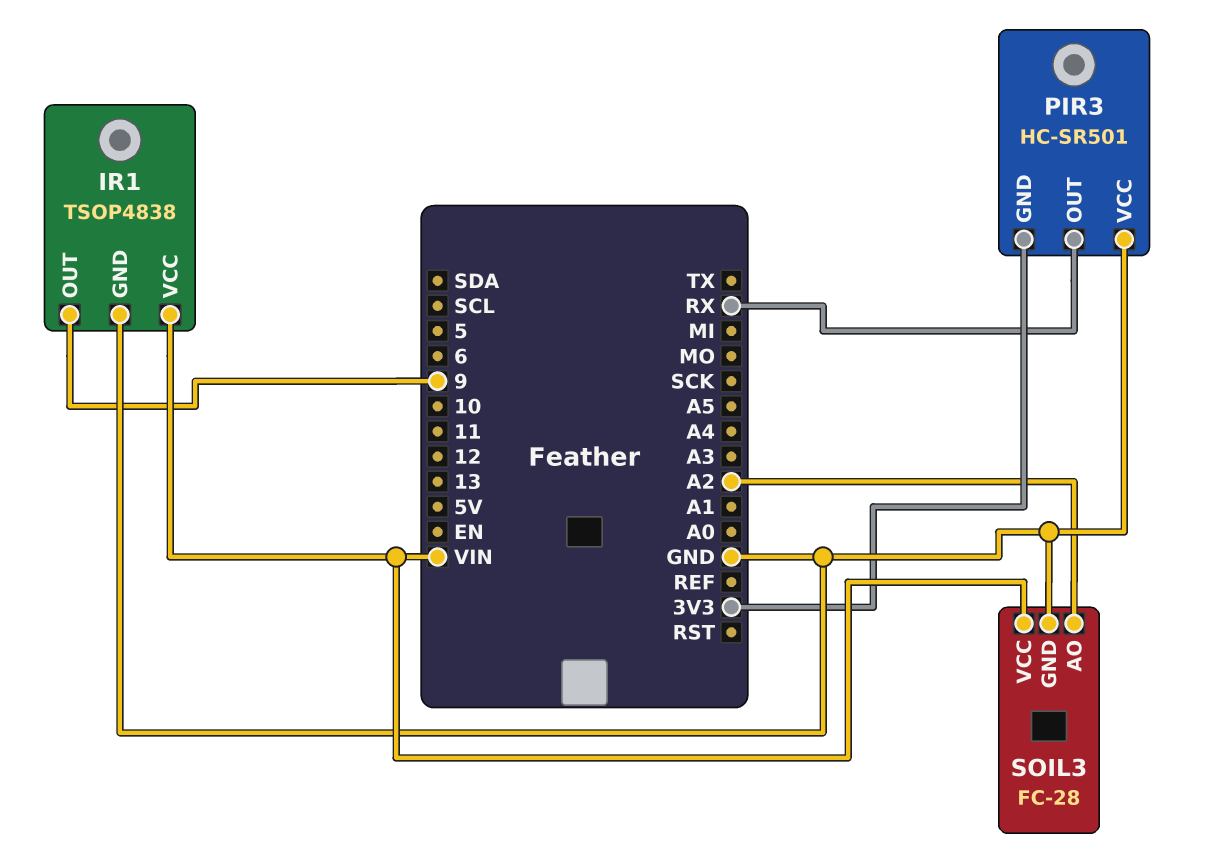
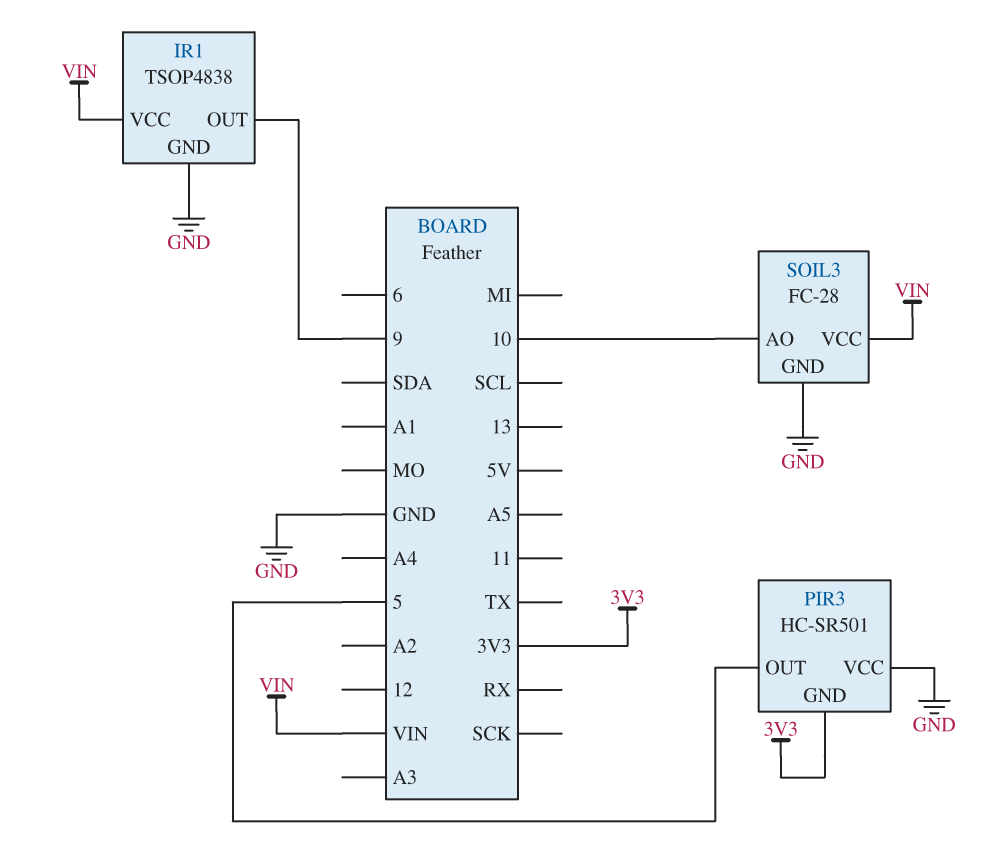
PIR3 pin OUT: RX -> 5
SOIL3 pin AO: A2 -> 10

